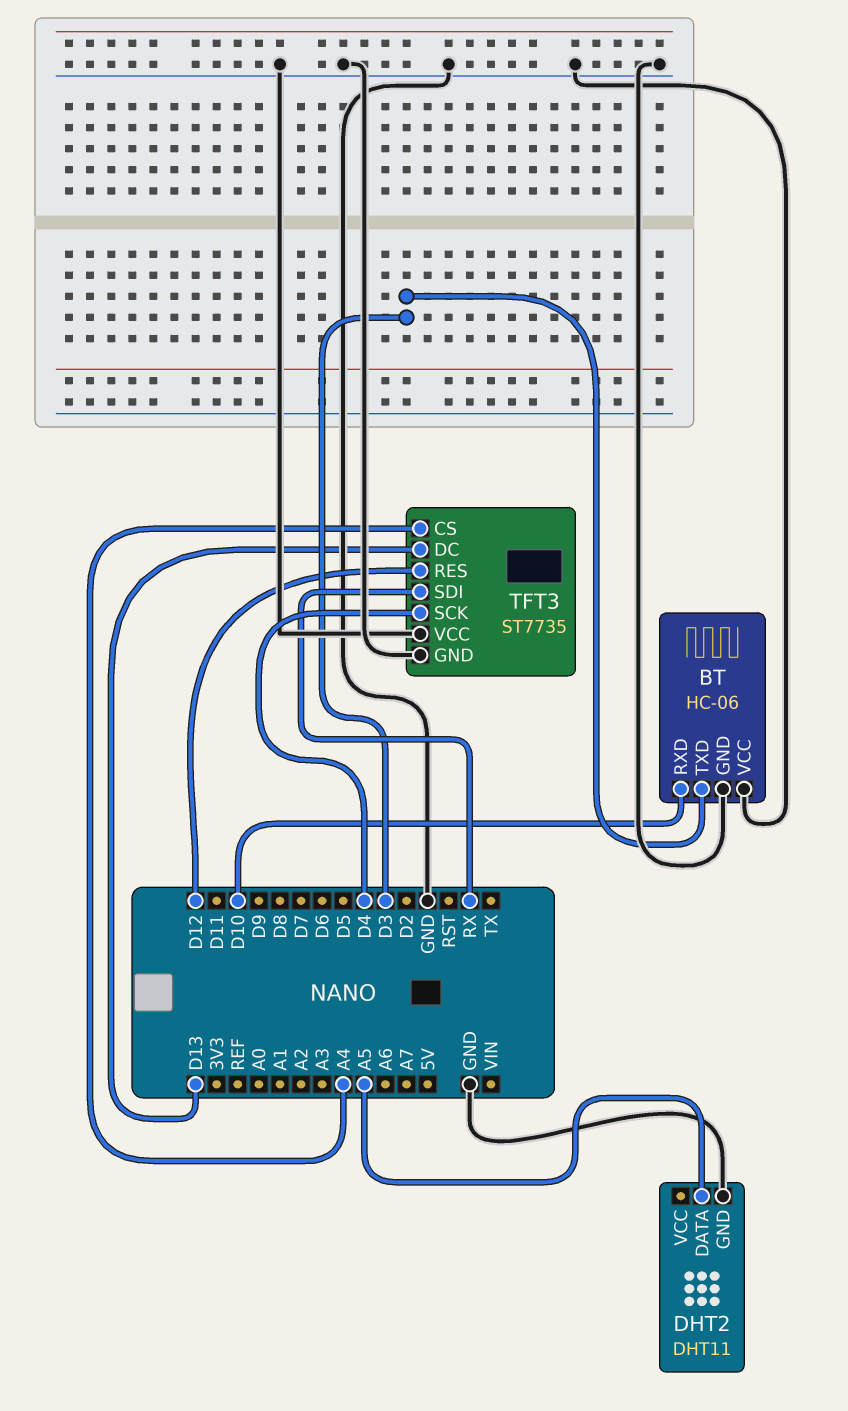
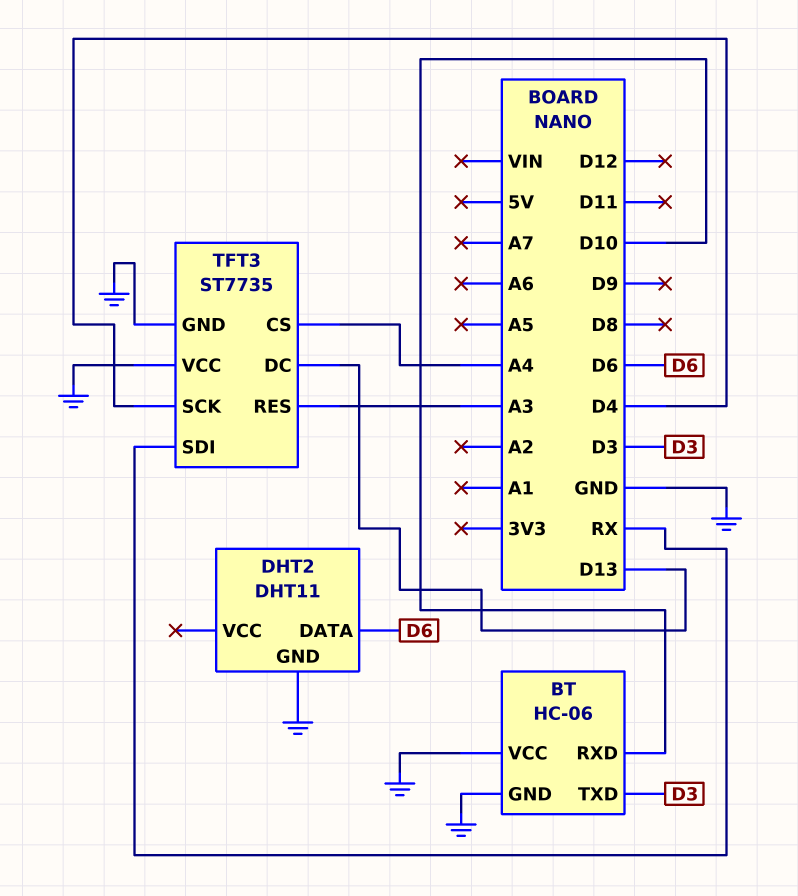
DHT2 pin DATA: A5 -> D6
TFT3 pin RES: D12 -> A3

